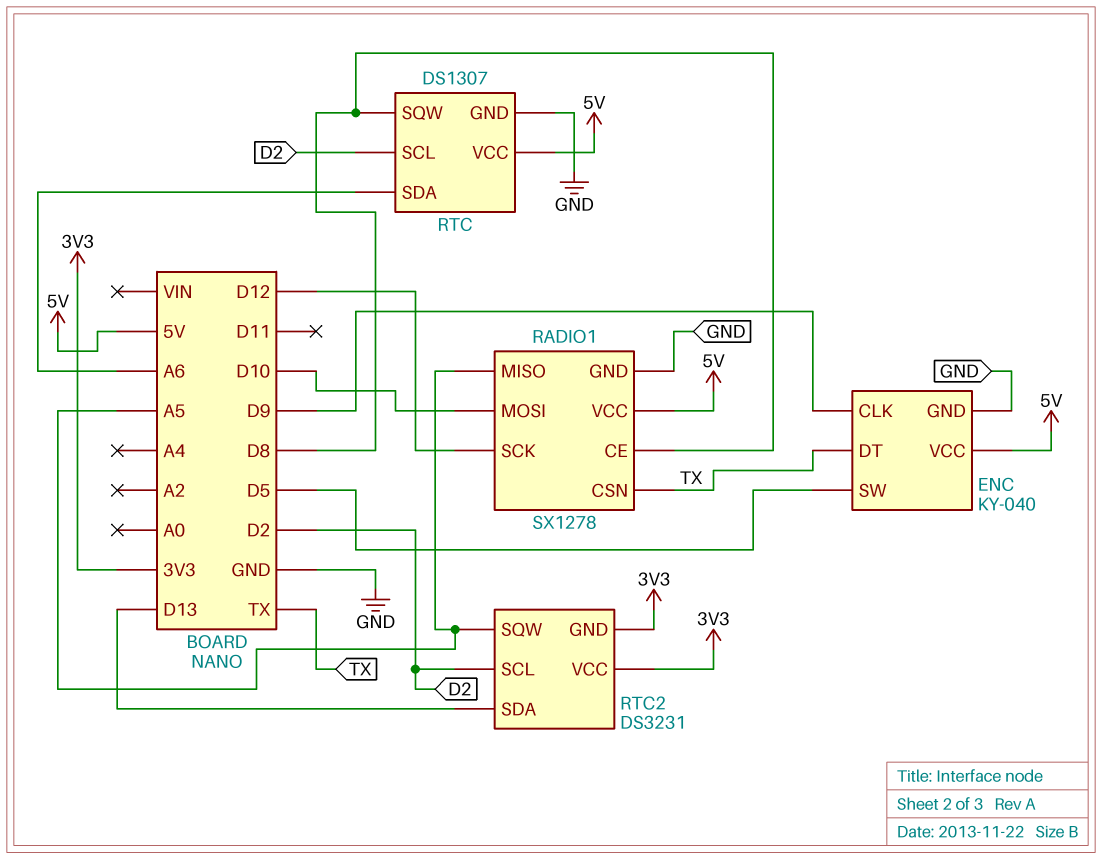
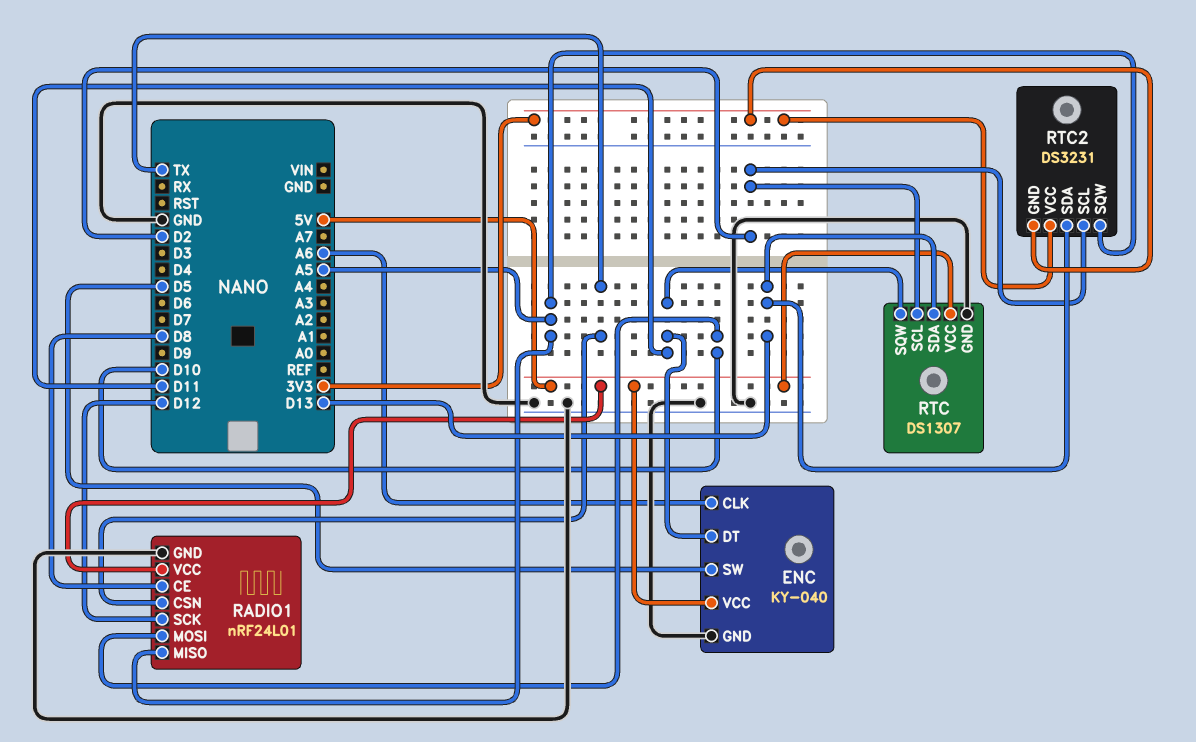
ENC pin CLK: D9 -> A6
ENC pin DT: TX -> D11
RADIO1: SX1278 -> nRF24L01
RTC pin SDA: A6 -> D13
RTC pin SQW: D8 -> D11

